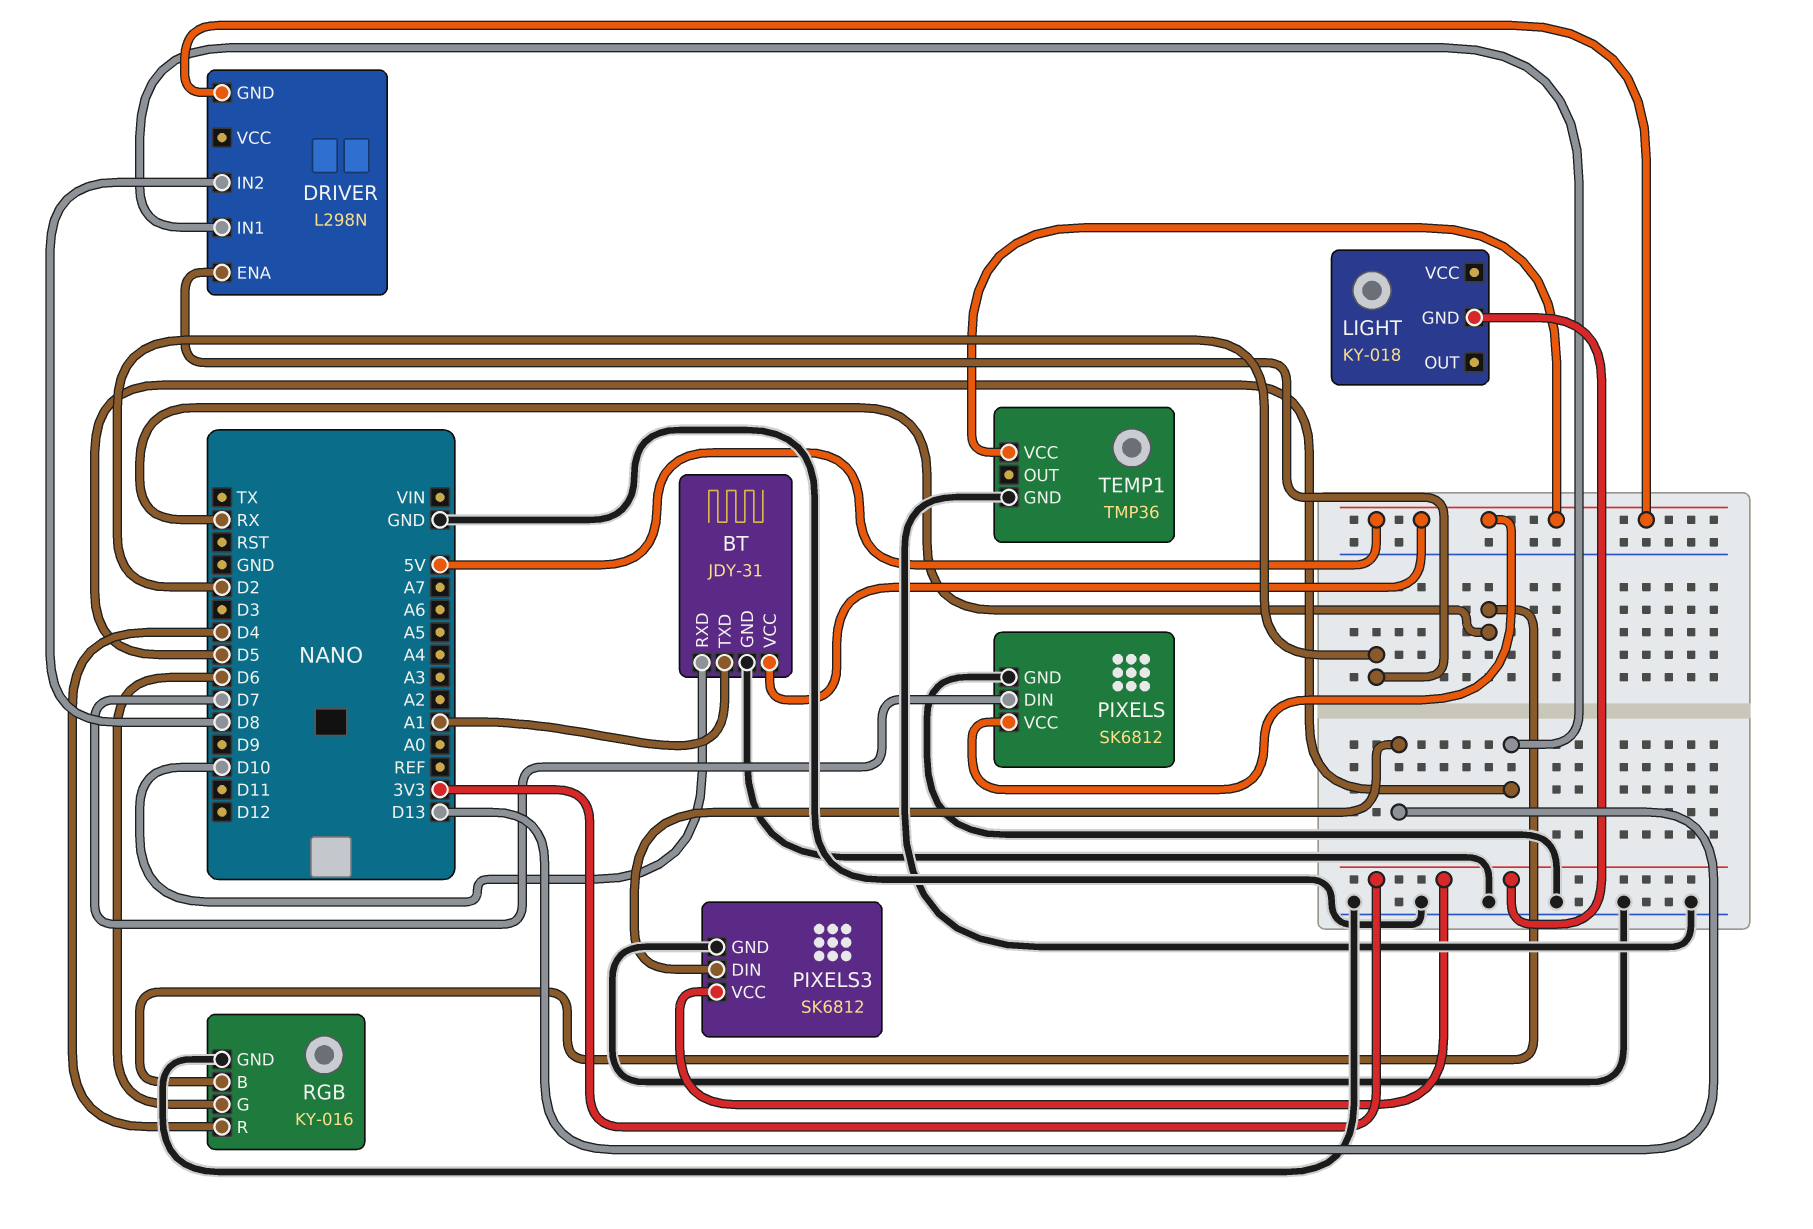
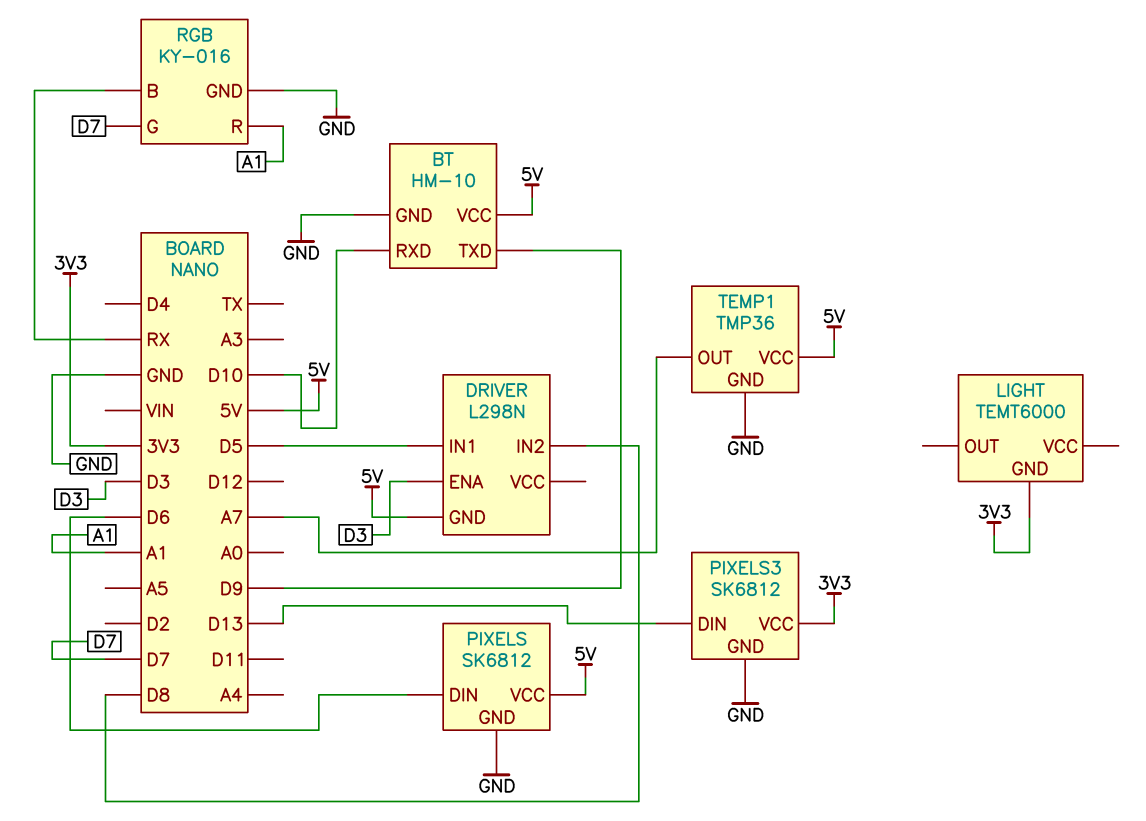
BT: JDY-31 -> HM-10
BT pin TXD: A1 -> D9
DRIVER pin ENA: D2 -> D3
LIGHT: KY-018 -> TEMT6000
PIXELS pin DIN: D7 -> D6
RGB pin G: D6 -> D7
RGB pin R: D4 -> A1
TEMP1 pin OUT: none -> A7

